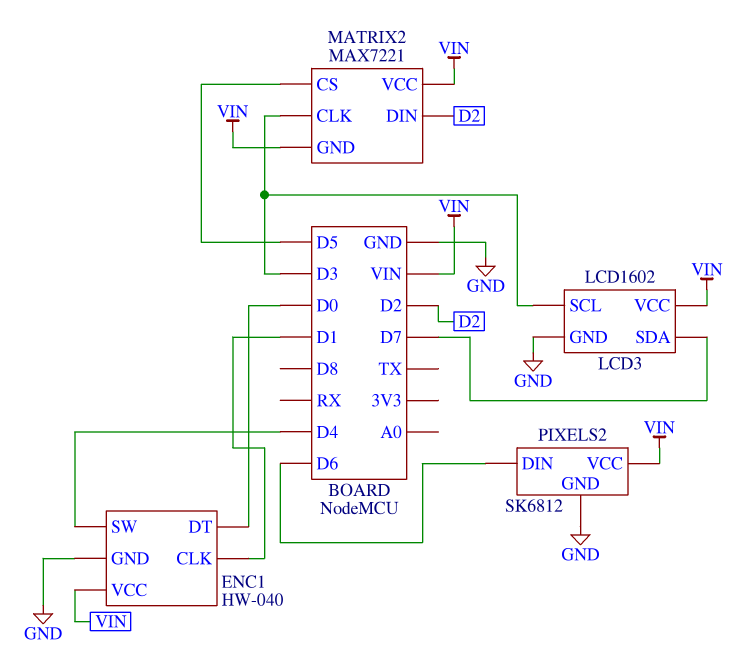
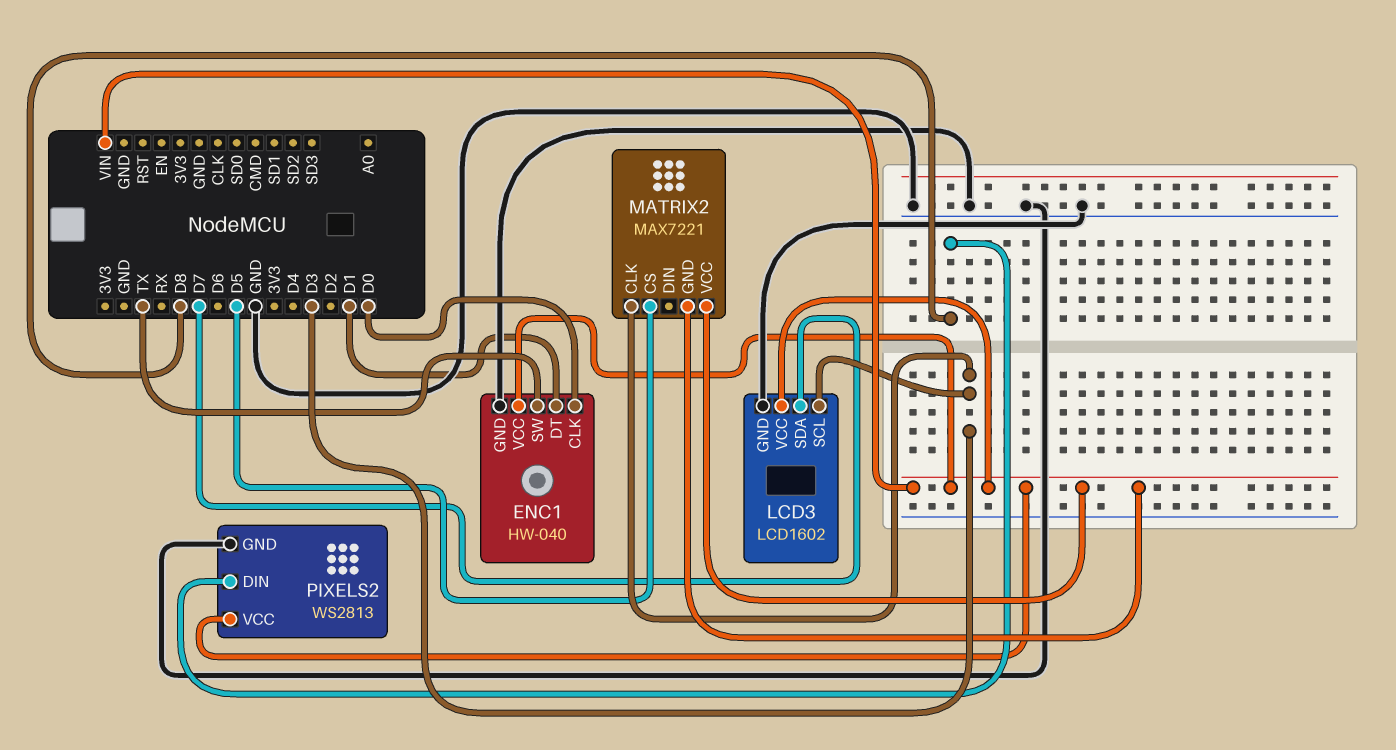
ENC1 pin CLK: D1 -> D0
ENC1 pin DT: D0 -> D1
ENC1 pin SW: D4 -> TX
MATRIX2 pin DIN: D2 -> none
PIXELS2: SK6812 -> WS2813
PIXELS2 pin DIN: D6 -> D8

